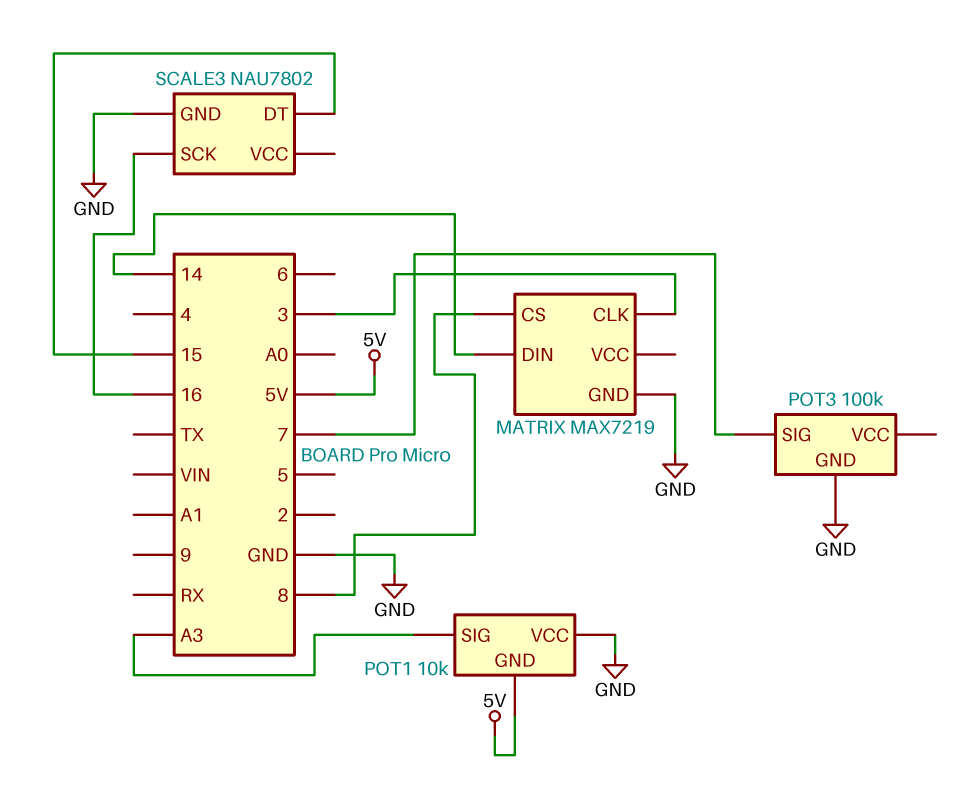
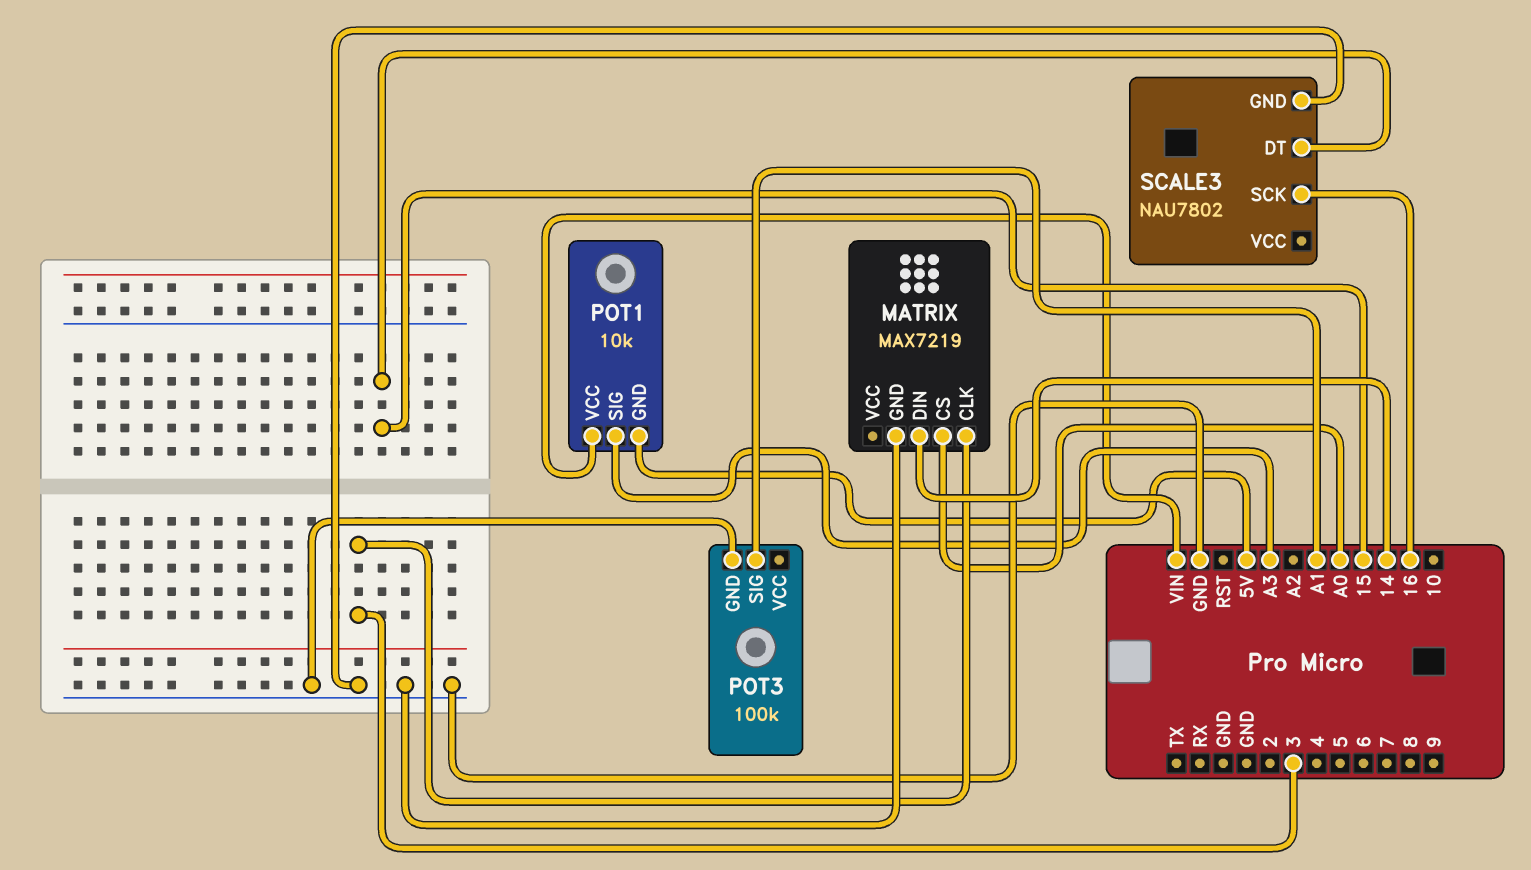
MATRIX pin CS: 8 -> A0
POT1 pin VCC: GND -> VIN
POT3 pin SIG: 7 -> A1

